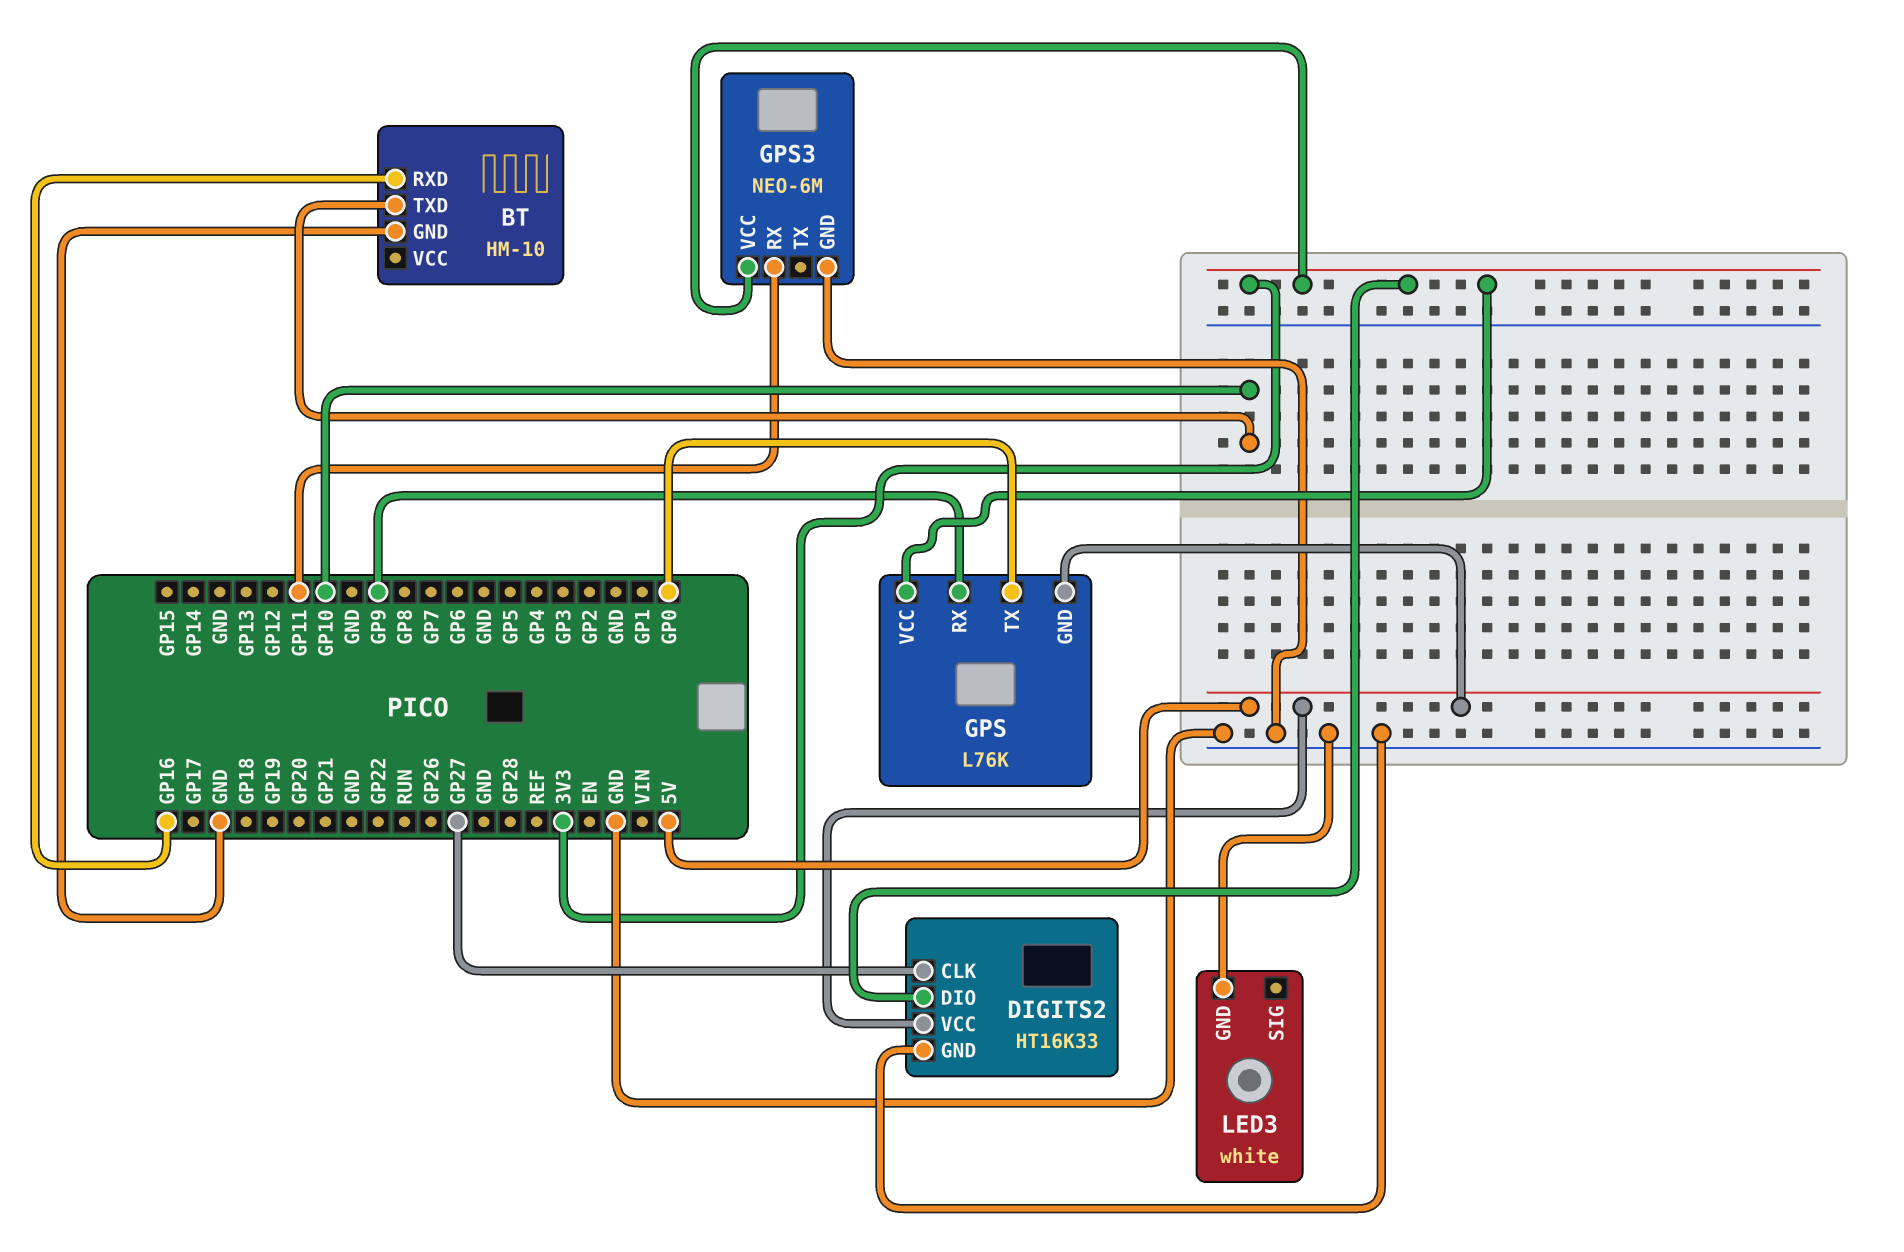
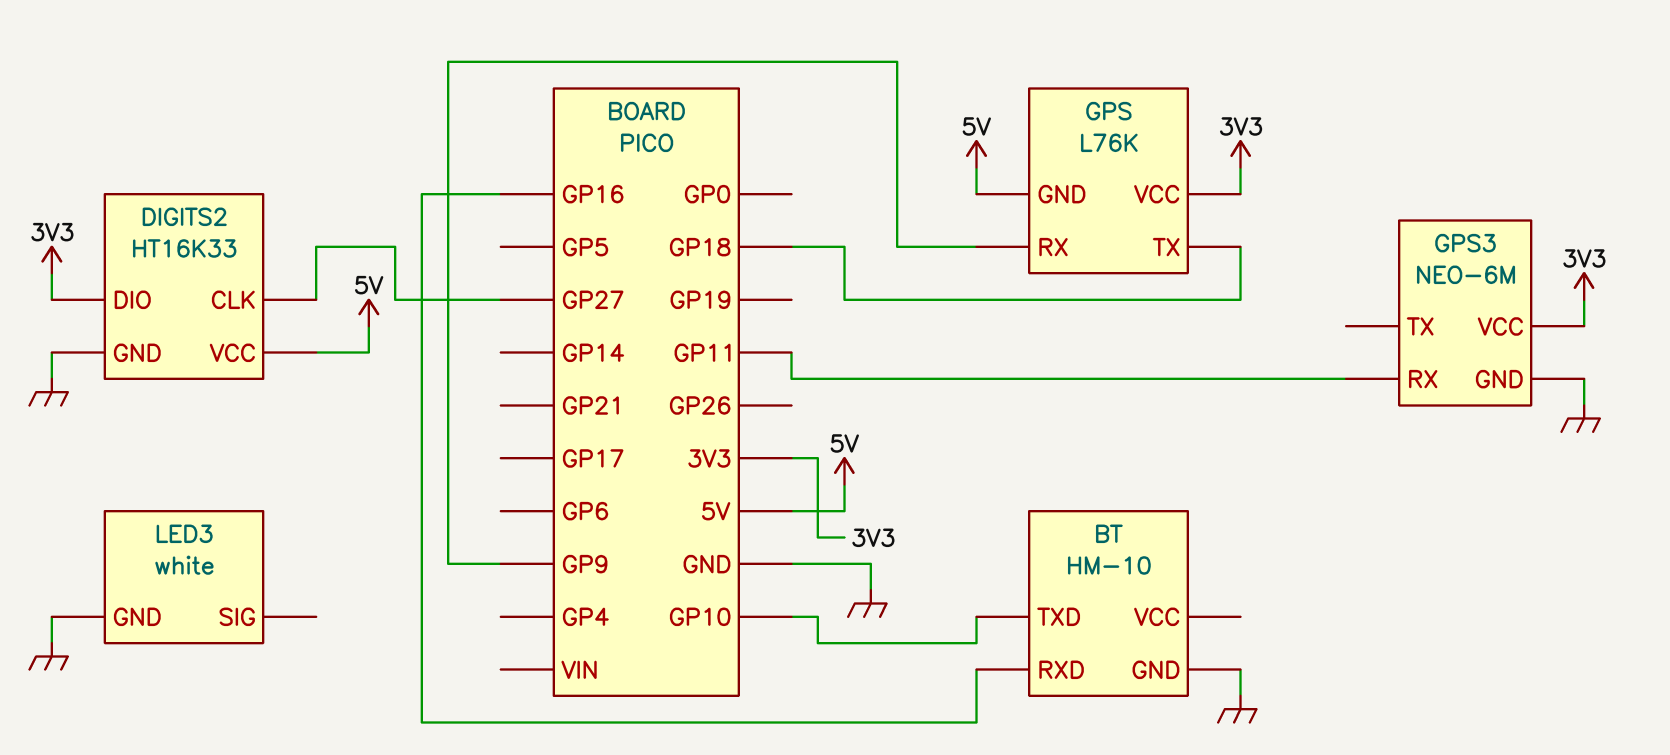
GPS pin TX: GP0 -> GP18

